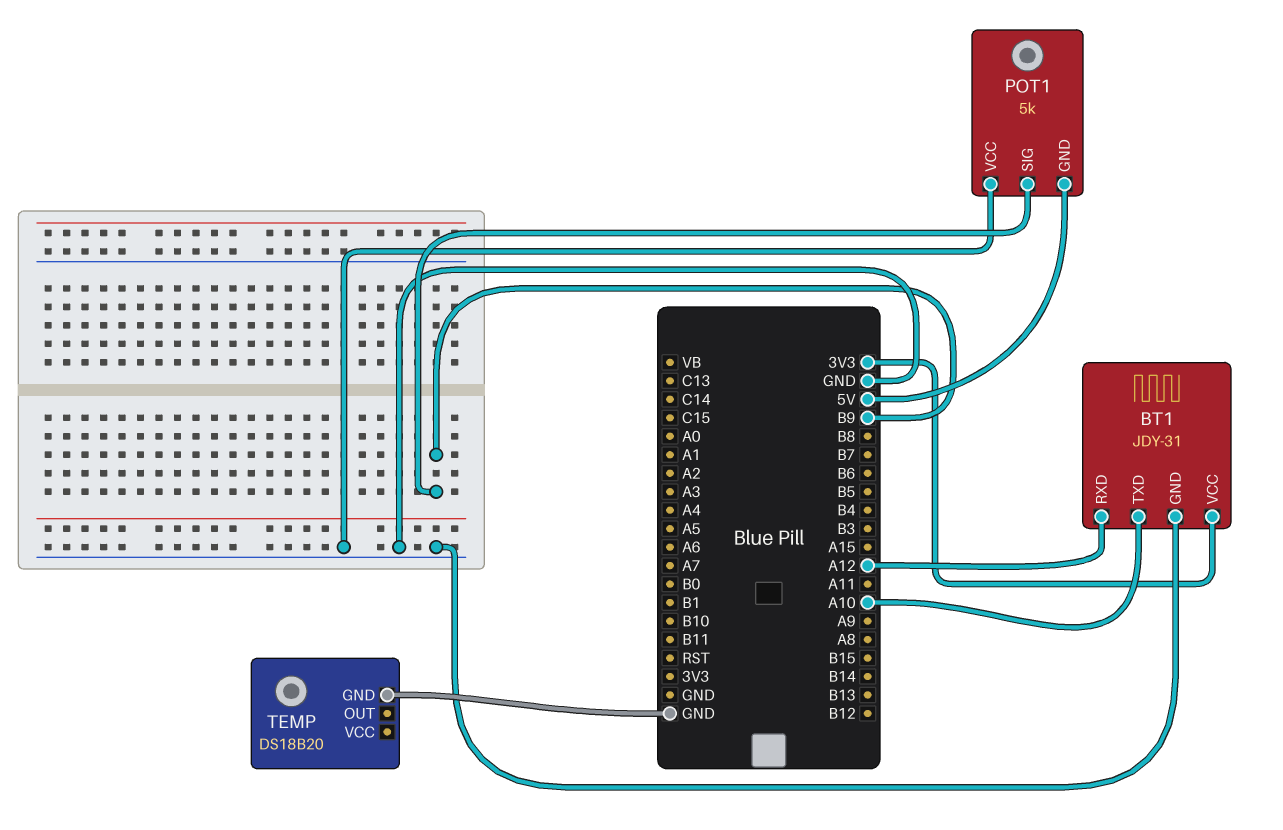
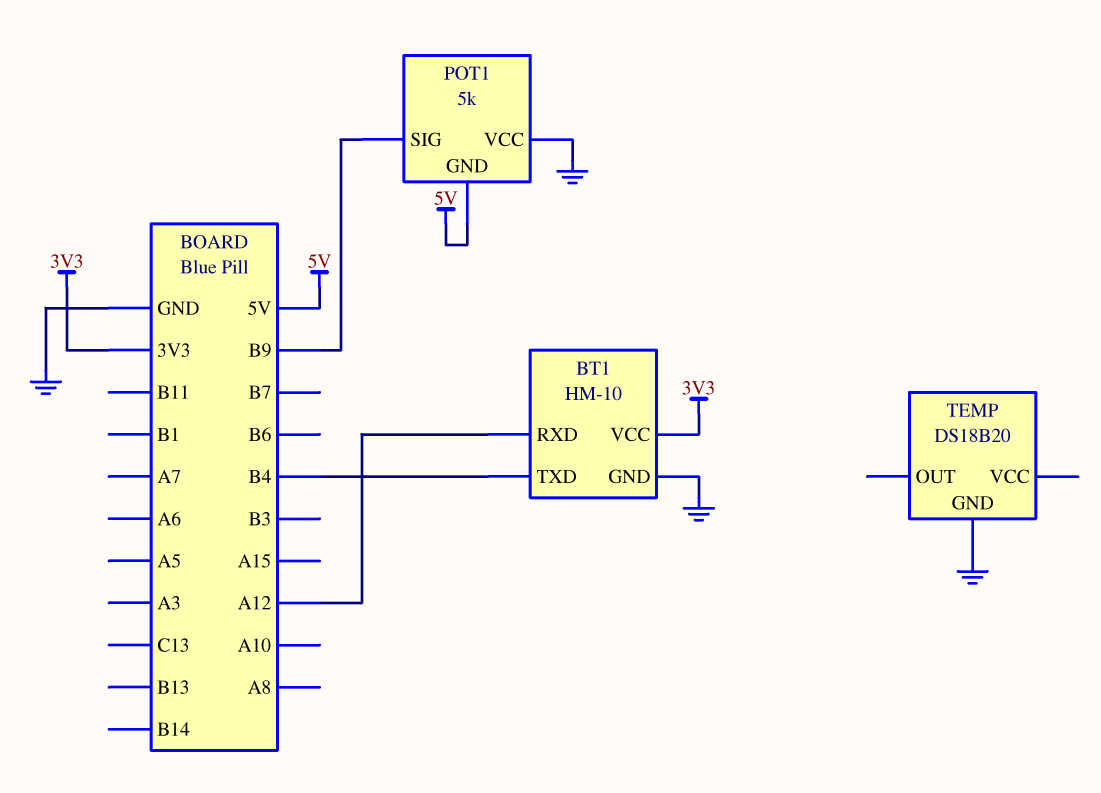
BT1: JDY-31 -> HM-10
BT1 pin TXD: A10 -> B4

